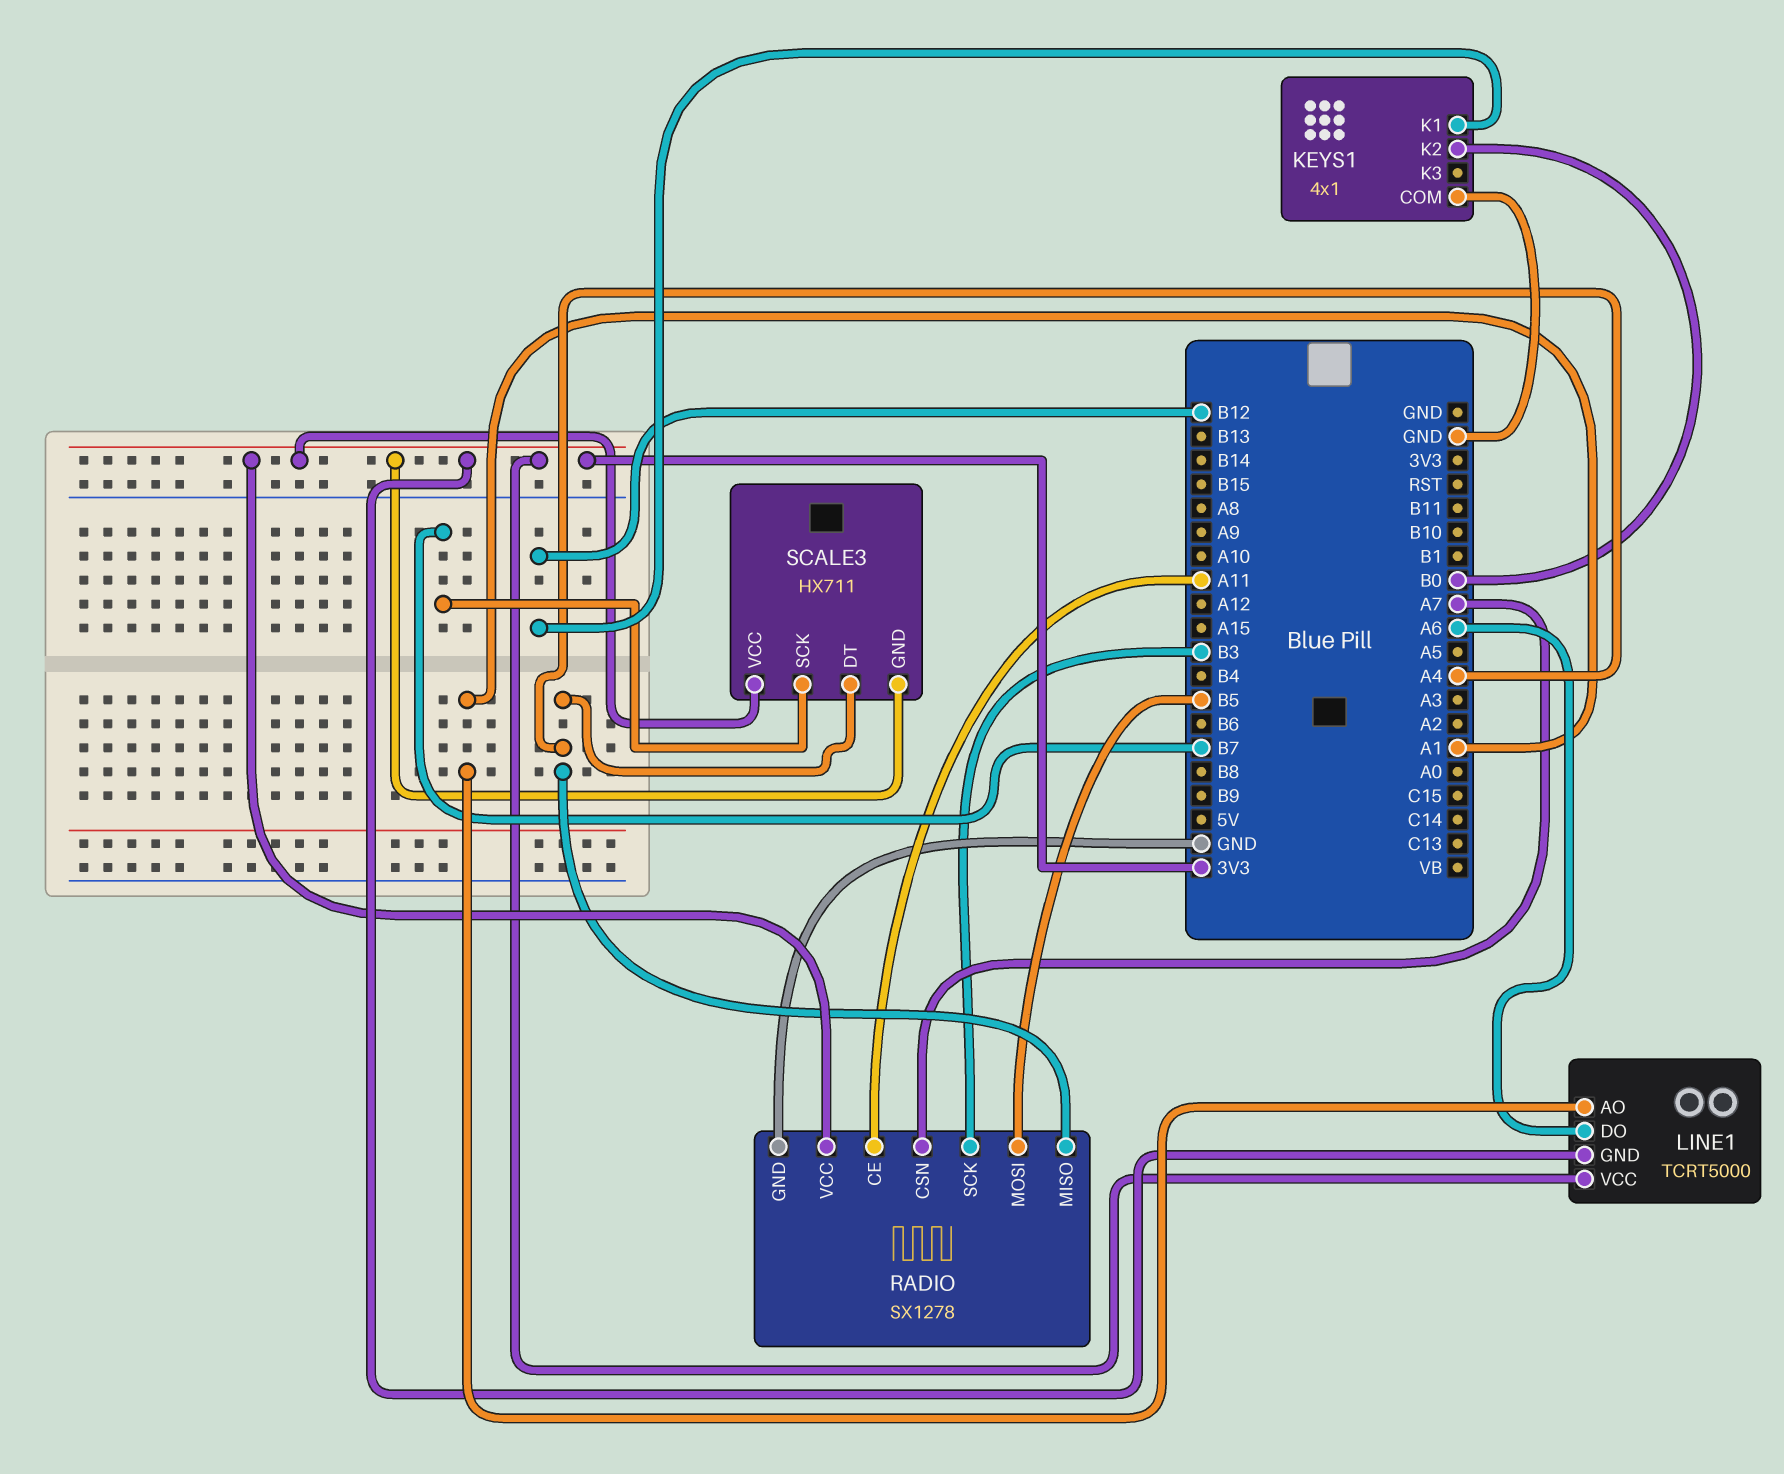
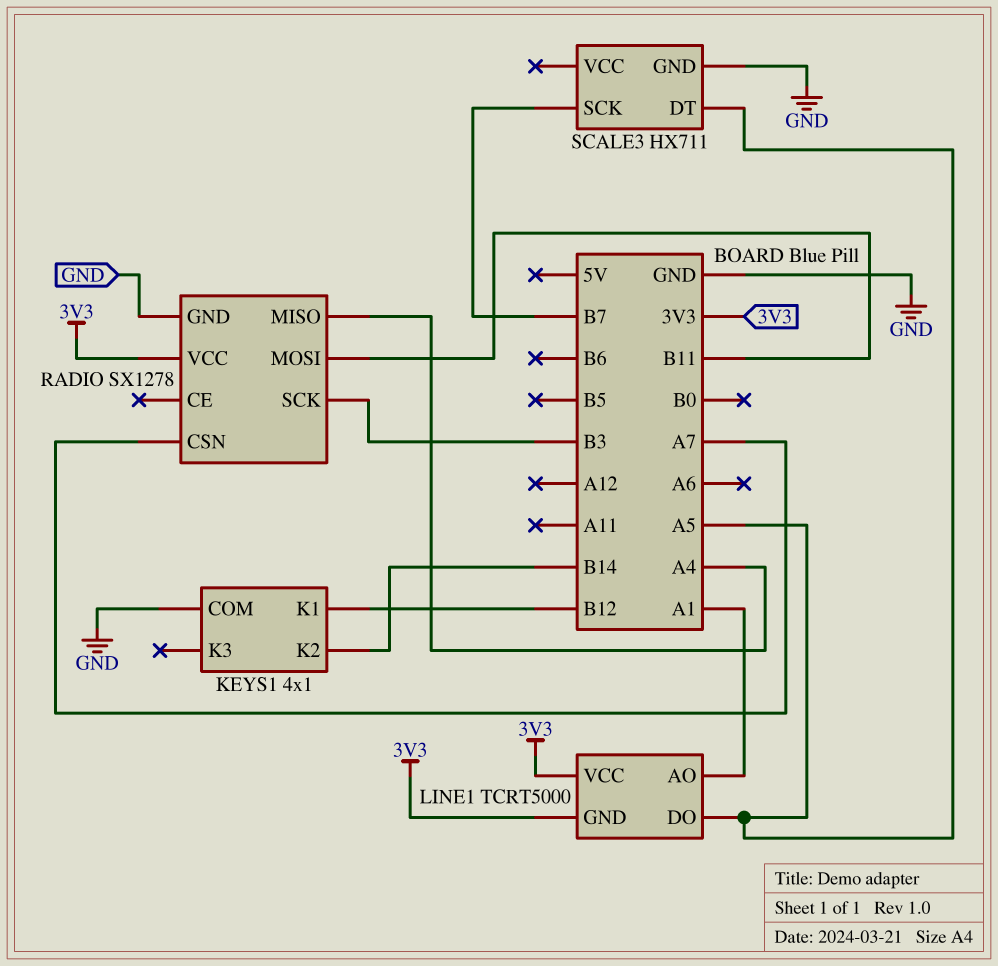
KEYS1 pin K2: B0 -> B14
LINE1 pin DO: A6 -> A5
RADIO pin CE: A11 -> none
RADIO pin MOSI: B5 -> B11
SCALE3 pin DT: A4 -> A5
SCALE3 pin GND: 3V3 -> GND
SCALE3 pin VCC: 3V3 -> none

